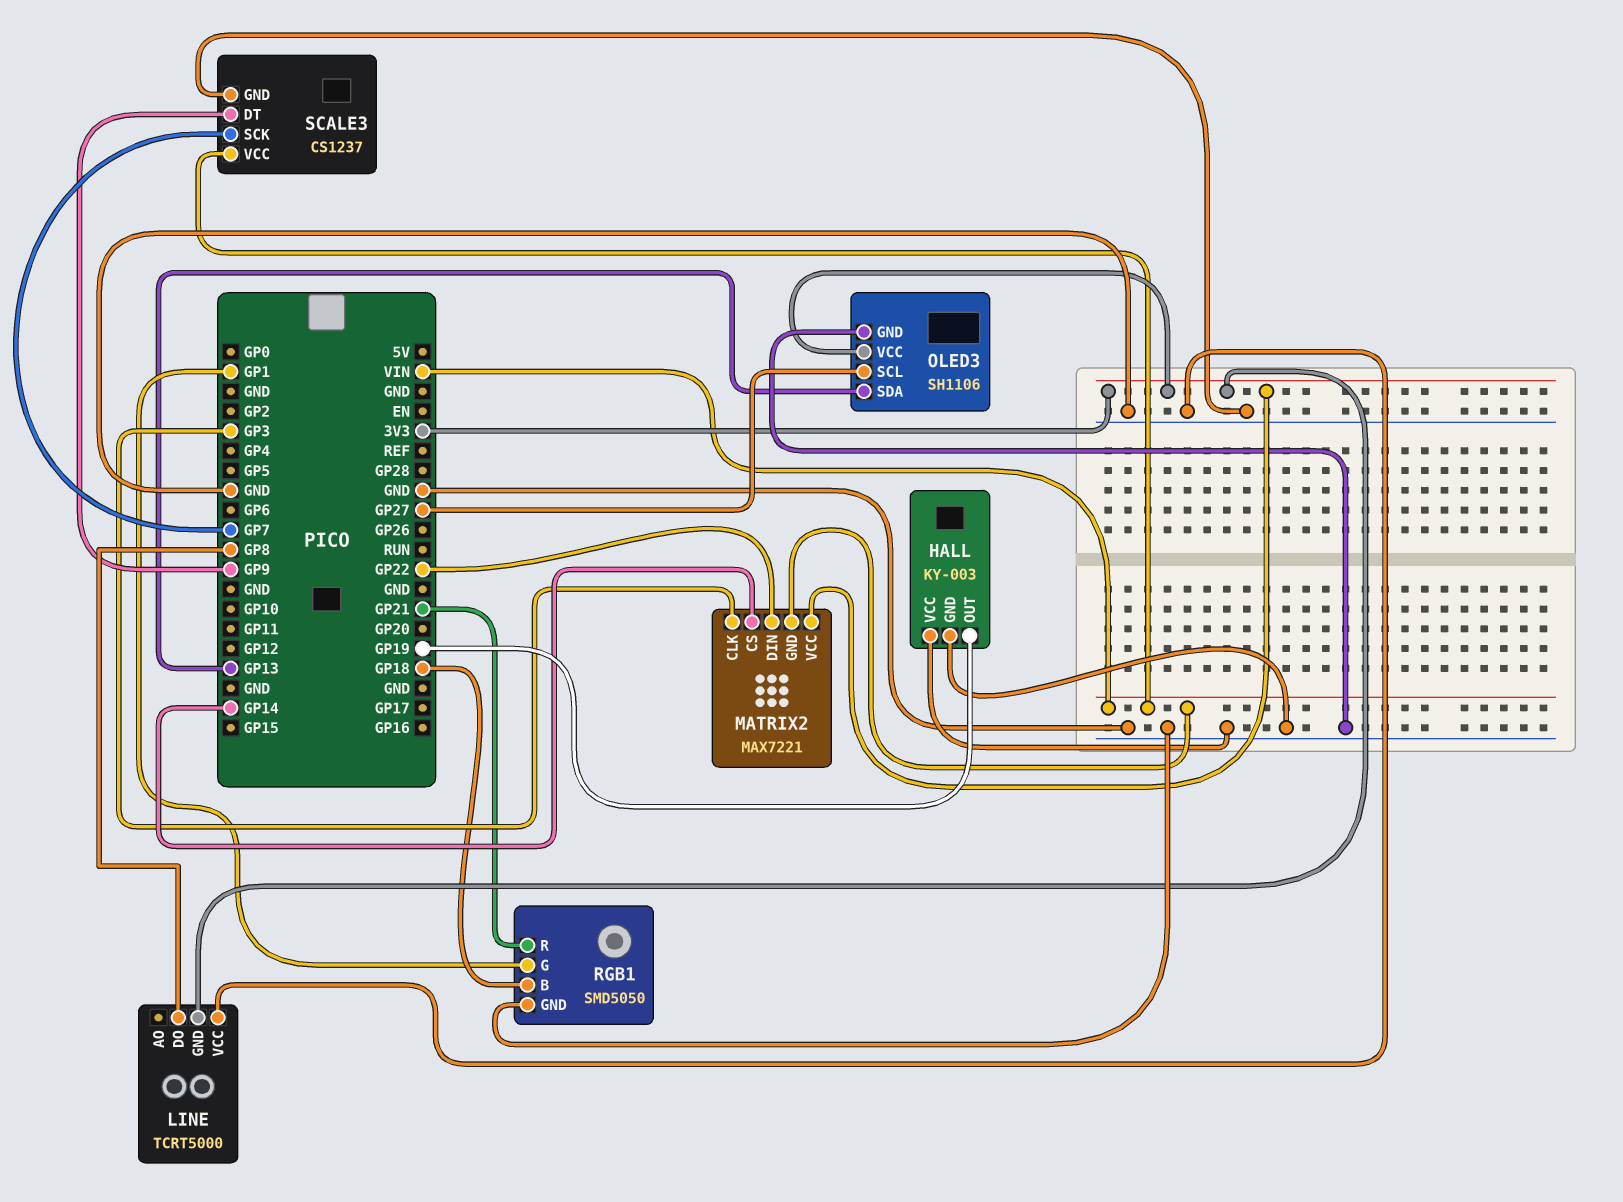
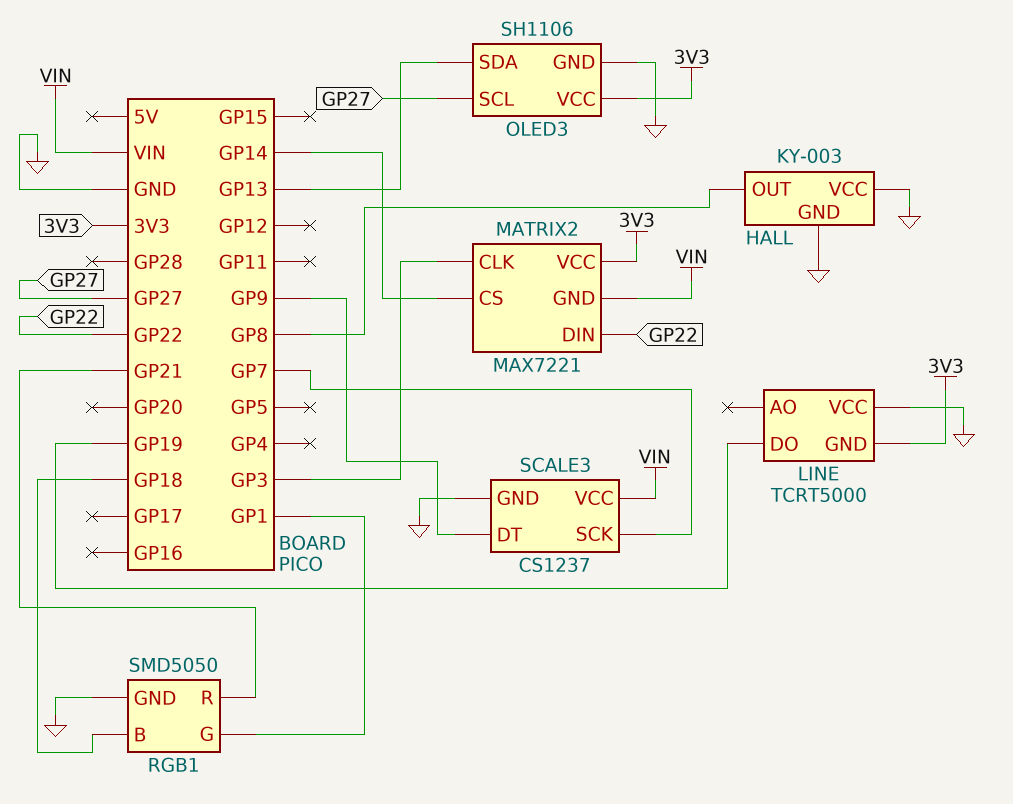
HALL pin OUT: GP19 -> GP8
LINE pin DO: GP8 -> GP19

